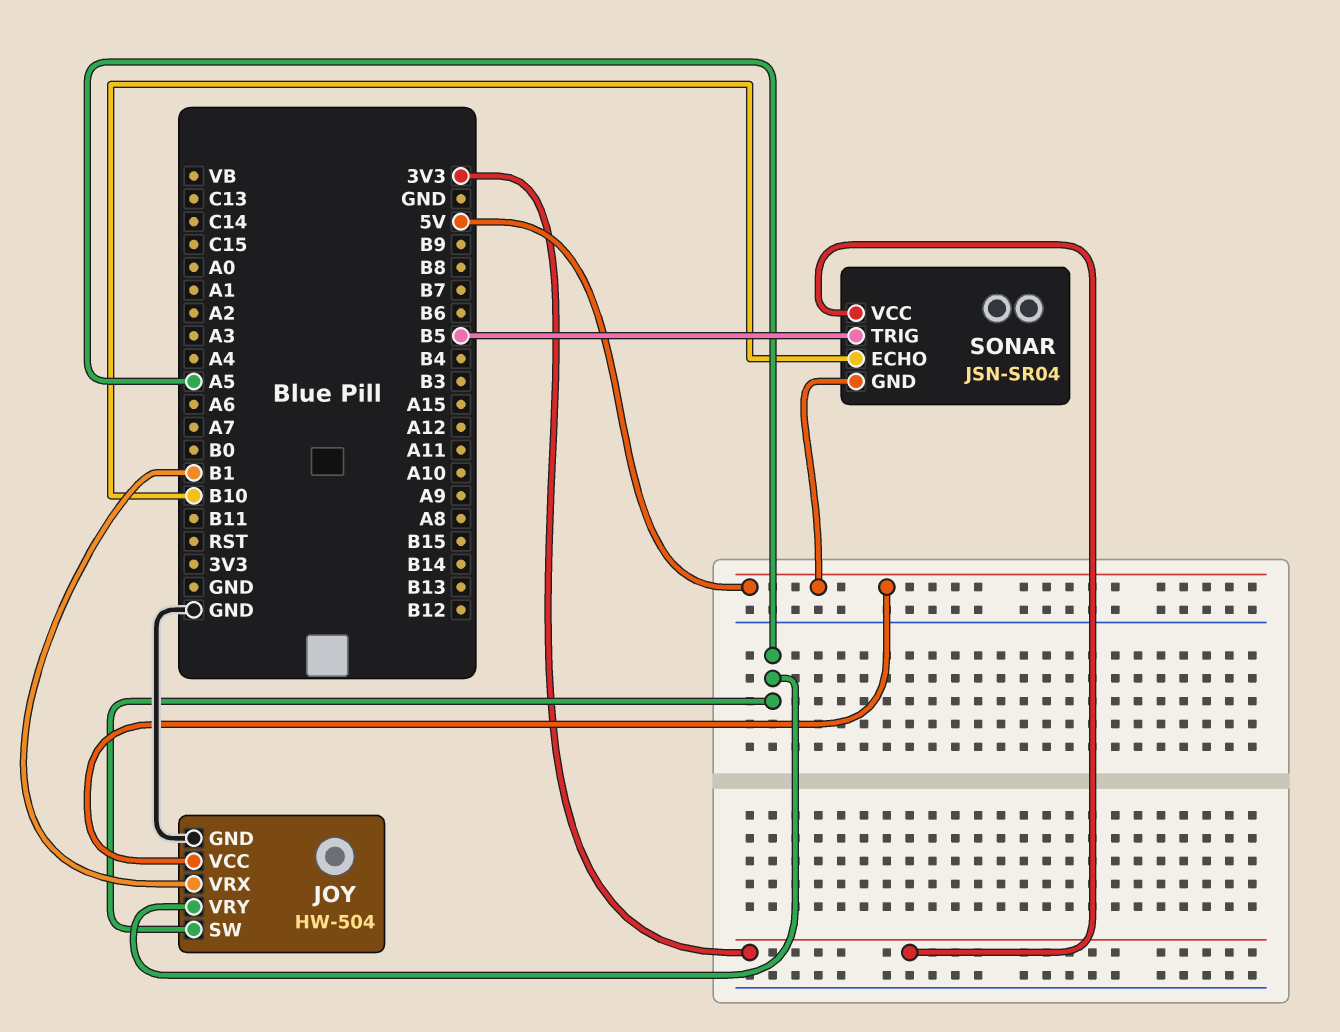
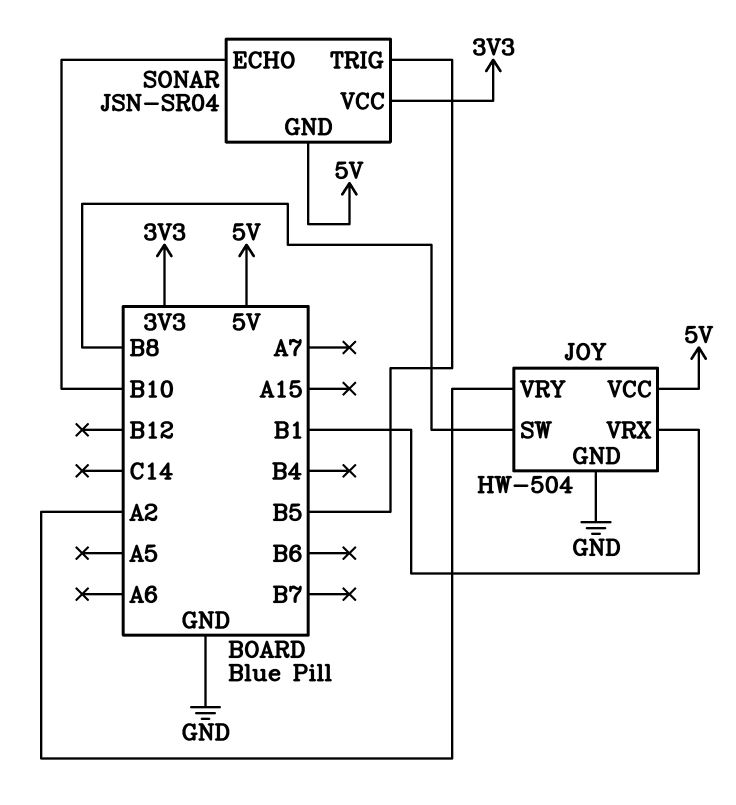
JOY pin SW: A5 -> B8
JOY pin VRY: A5 -> A2

